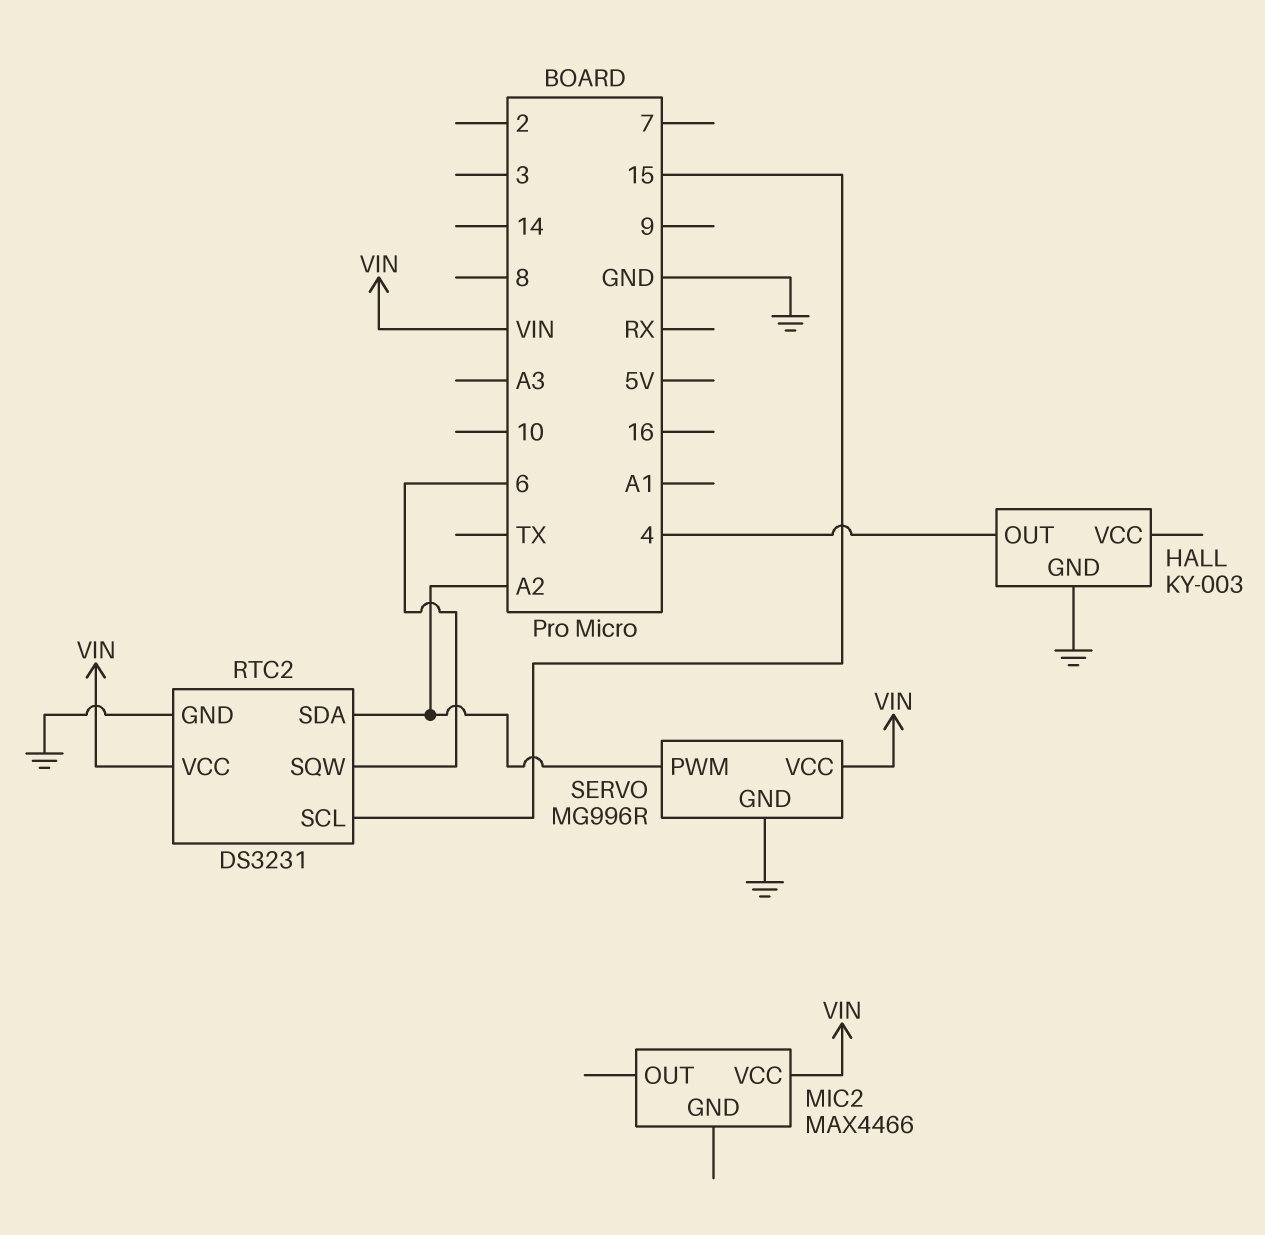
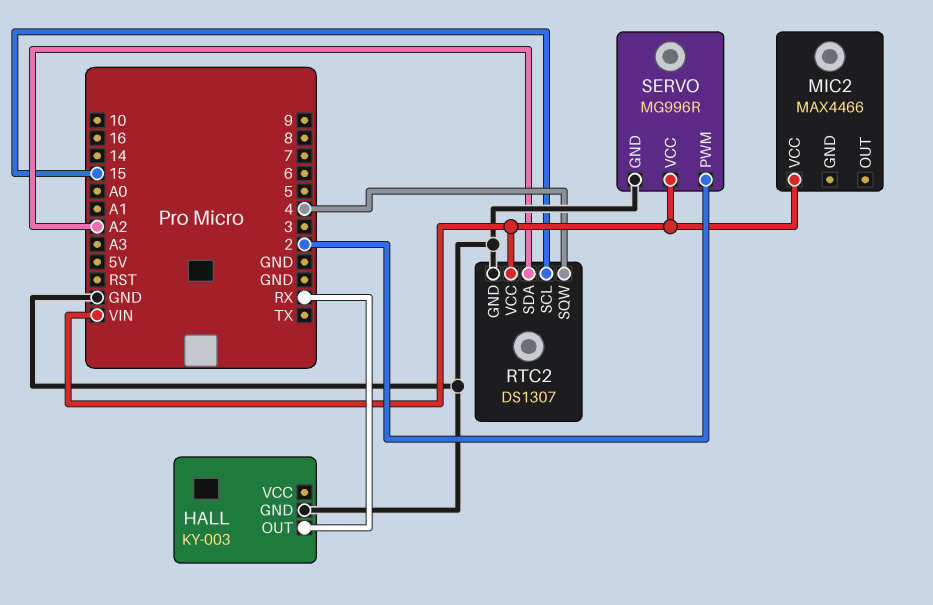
HALL pin OUT: 4 -> RX
RTC2: DS3231 -> DS1307
RTC2 pin SQW: 6 -> 4
SERVO pin PWM: A2 -> 2

